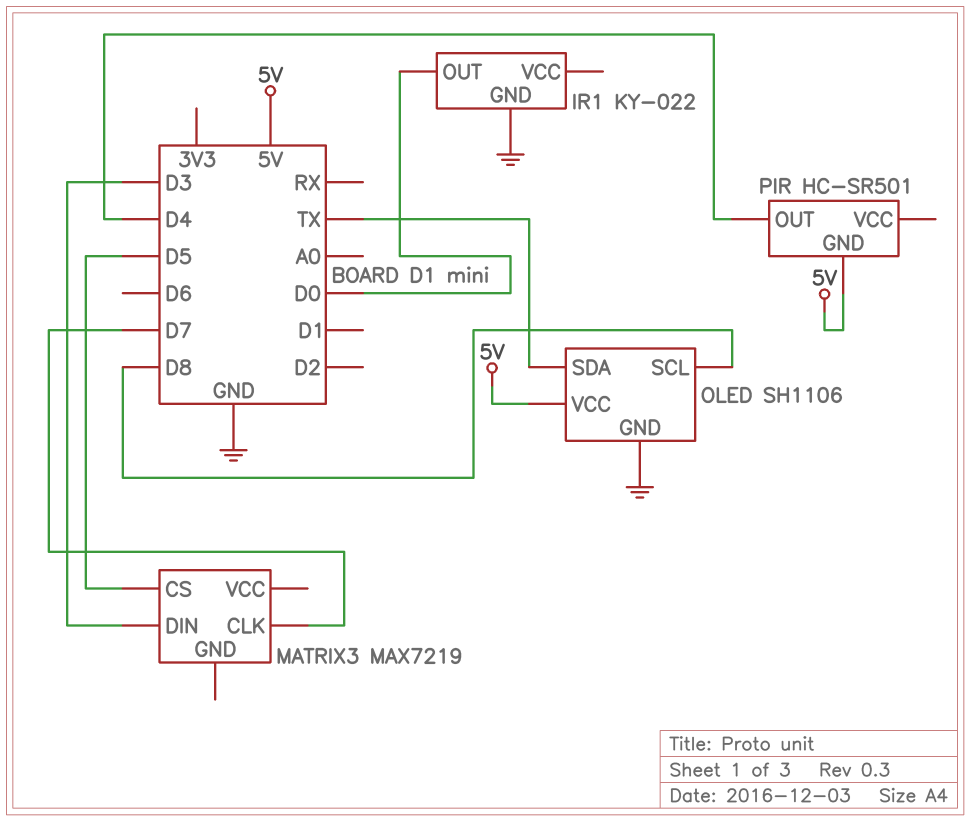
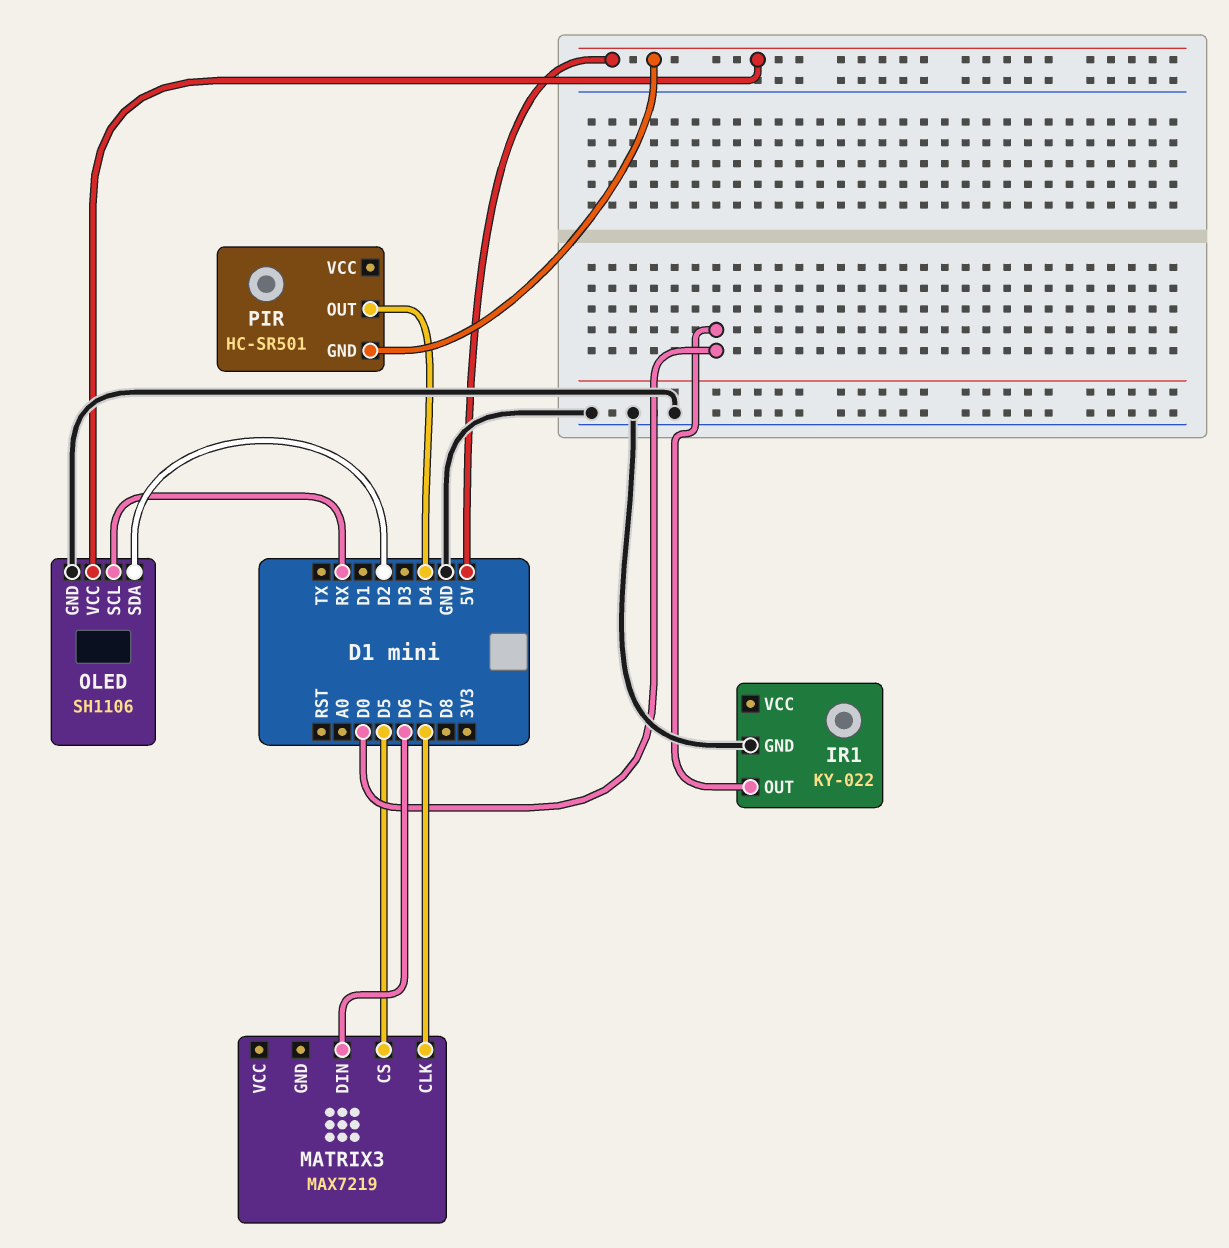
MATRIX3 pin DIN: D3 -> D6
OLED pin SCL: D8 -> RX
OLED pin SDA: TX -> D2

